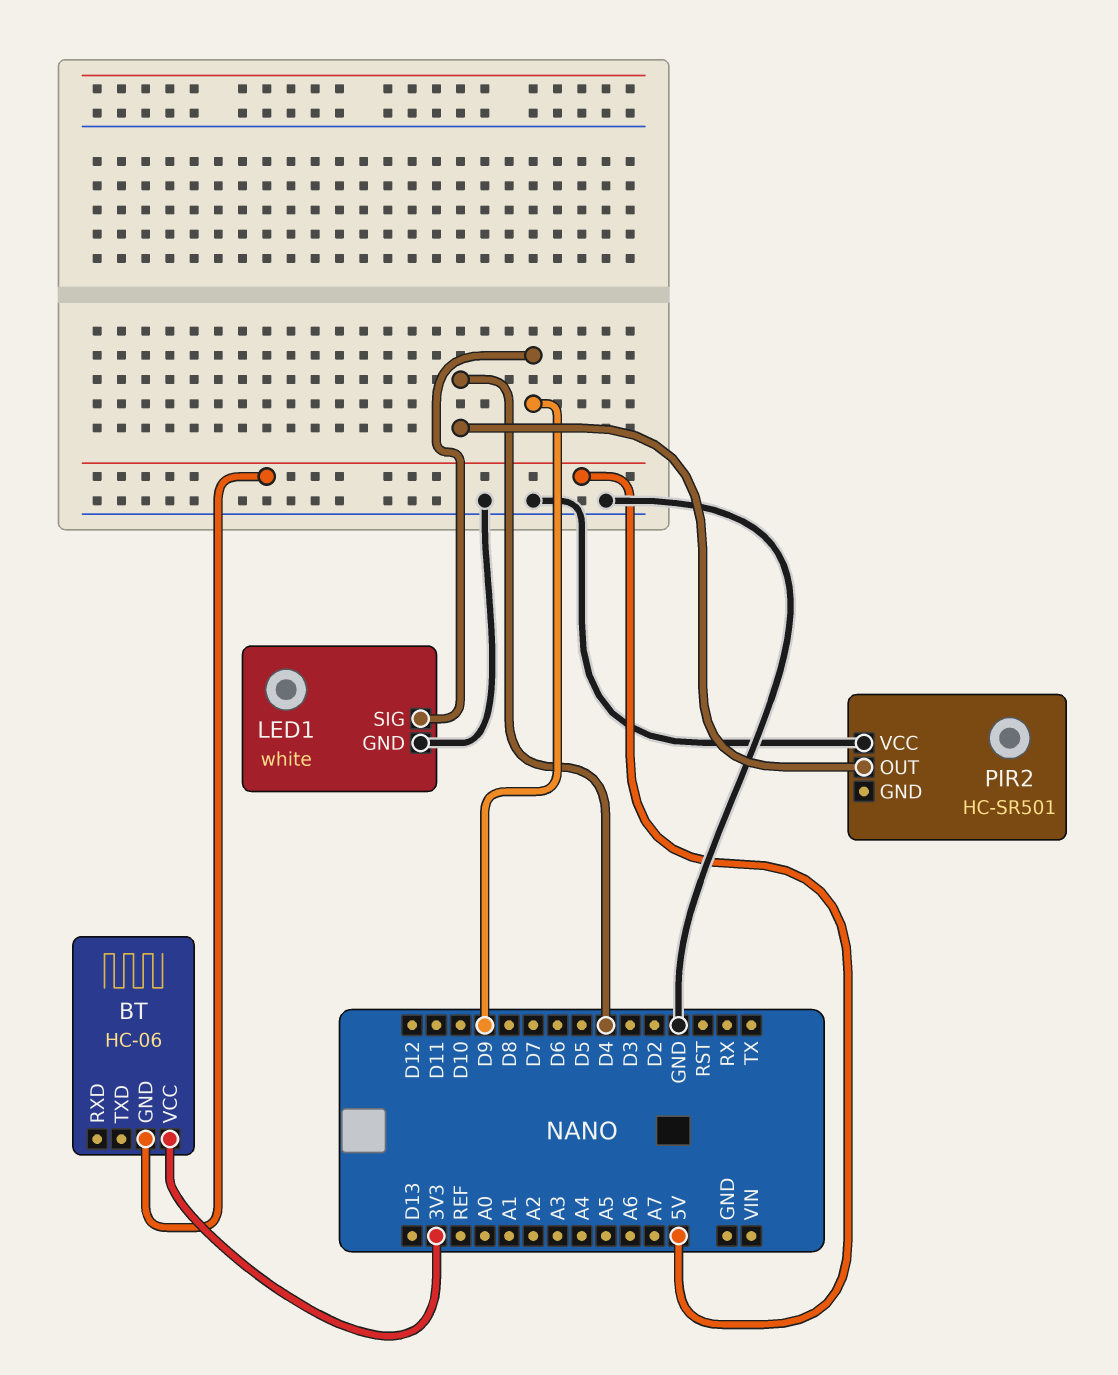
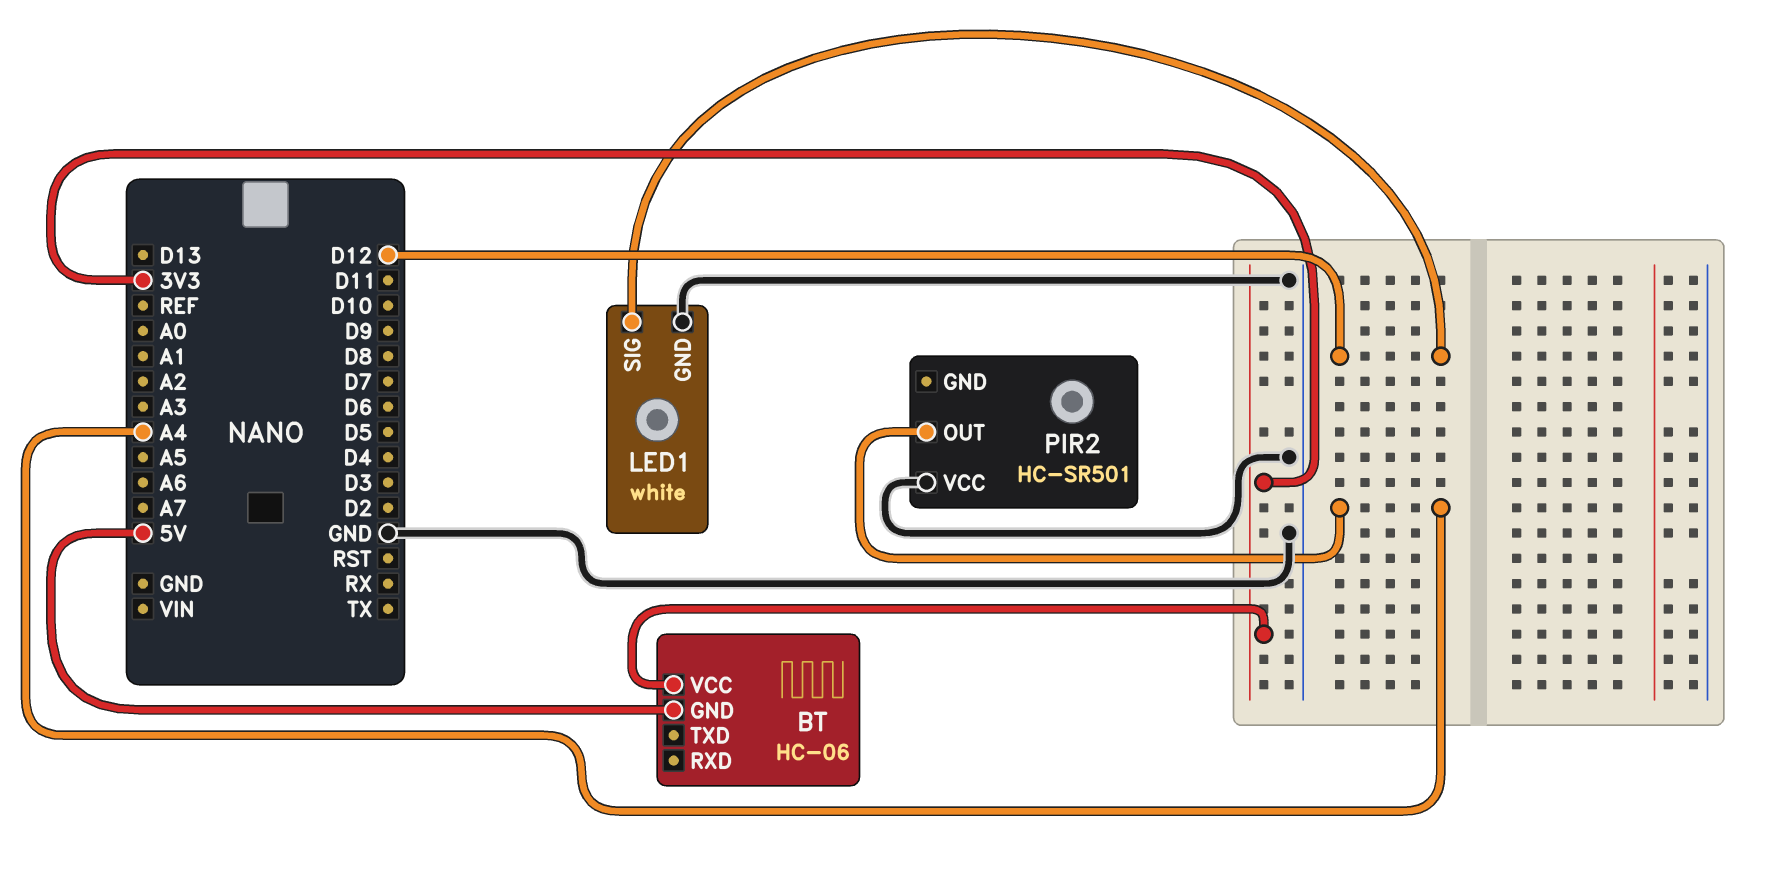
LED1 pin SIG: D9 -> D12
PIR2 pin OUT: D4 -> A4

